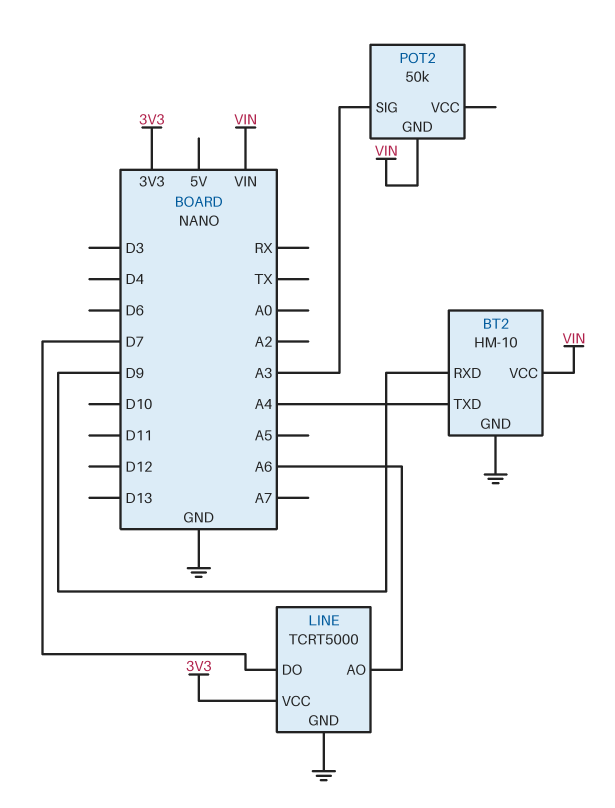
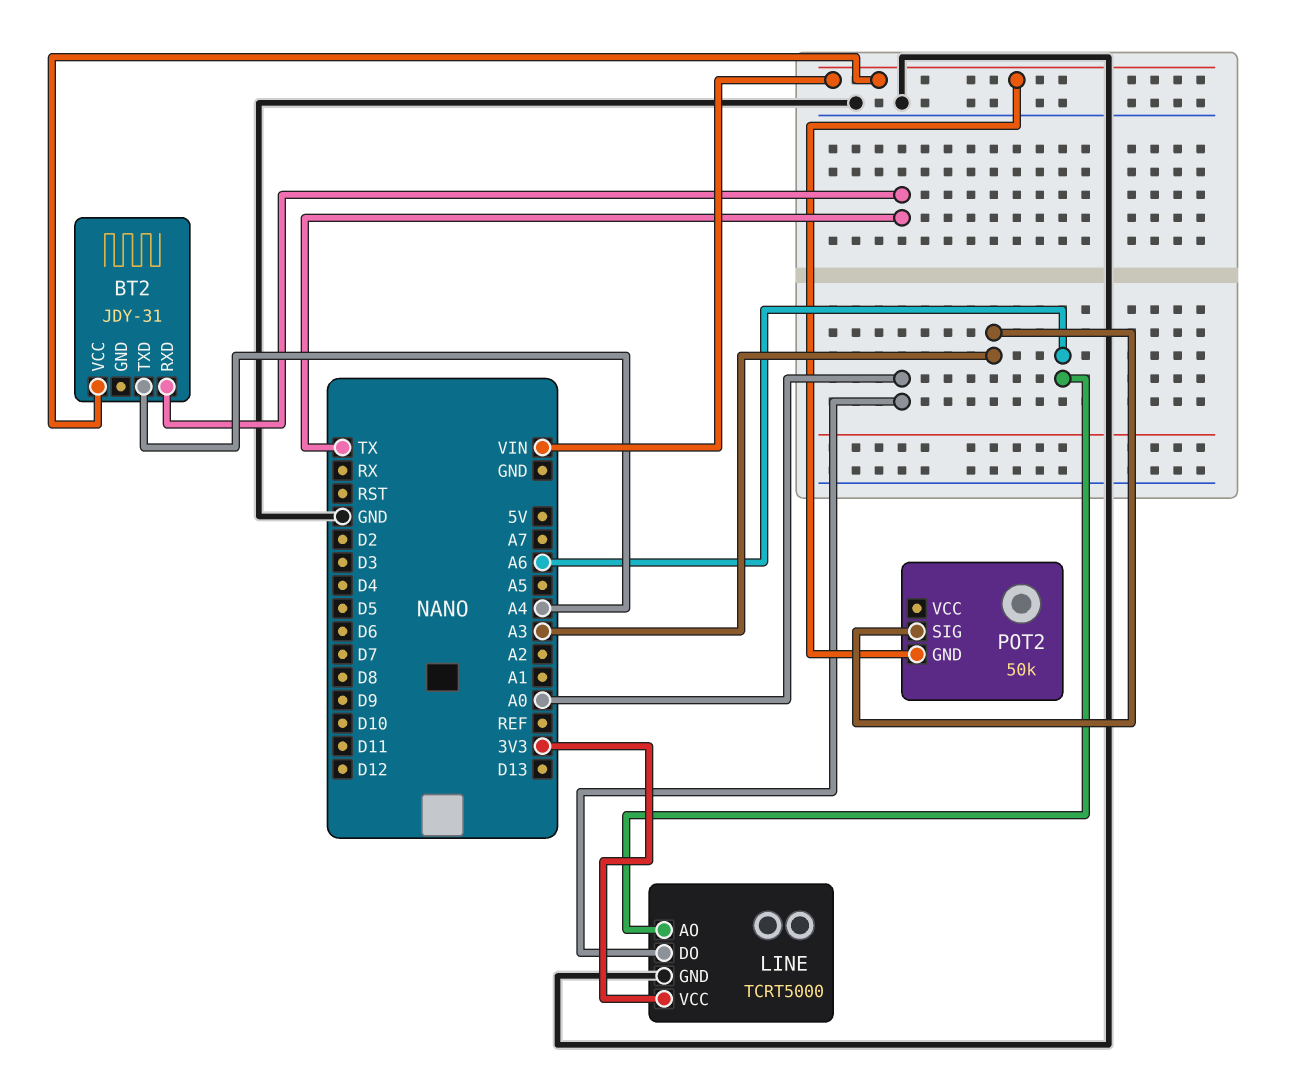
BT2: HM-10 -> JDY-31
BT2 pin GND: GND -> none
BT2 pin RXD: D9 -> TX
LINE pin DO: D7 -> A0

